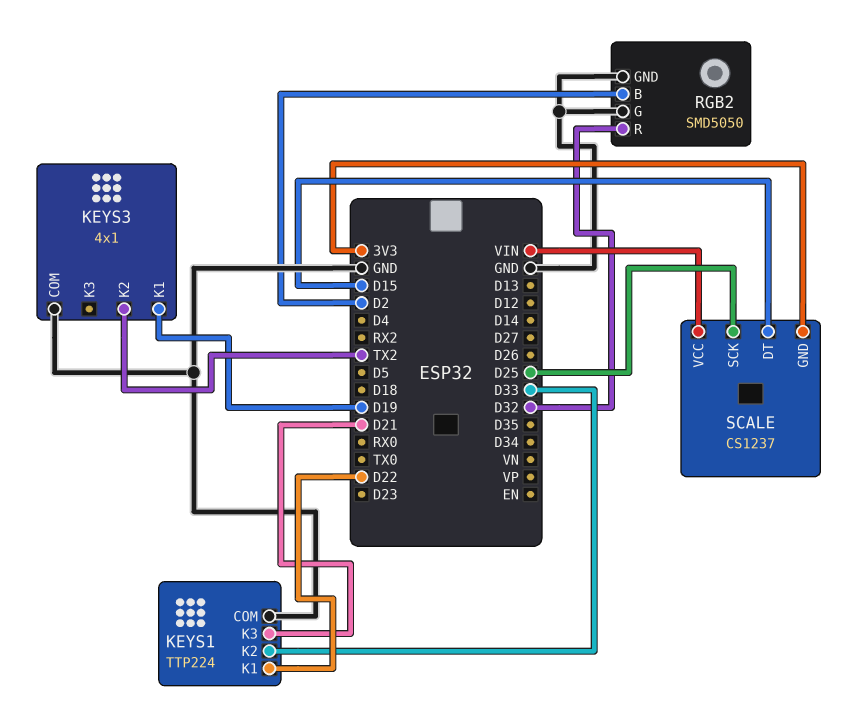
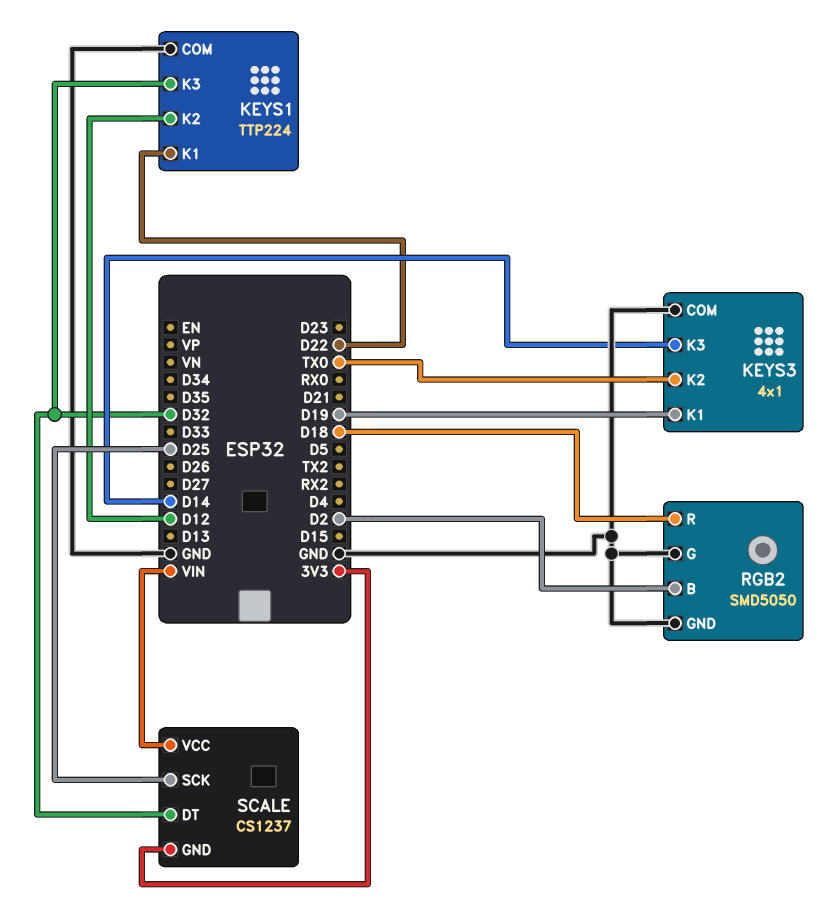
KEYS1 pin K2: D33 -> D12
KEYS1 pin K3: D21 -> D32
KEYS3 pin K2: TX2 -> TX0
KEYS3 pin K3: none -> D14
RGB2 pin R: D32 -> D18
SCALE pin DT: D15 -> D32

